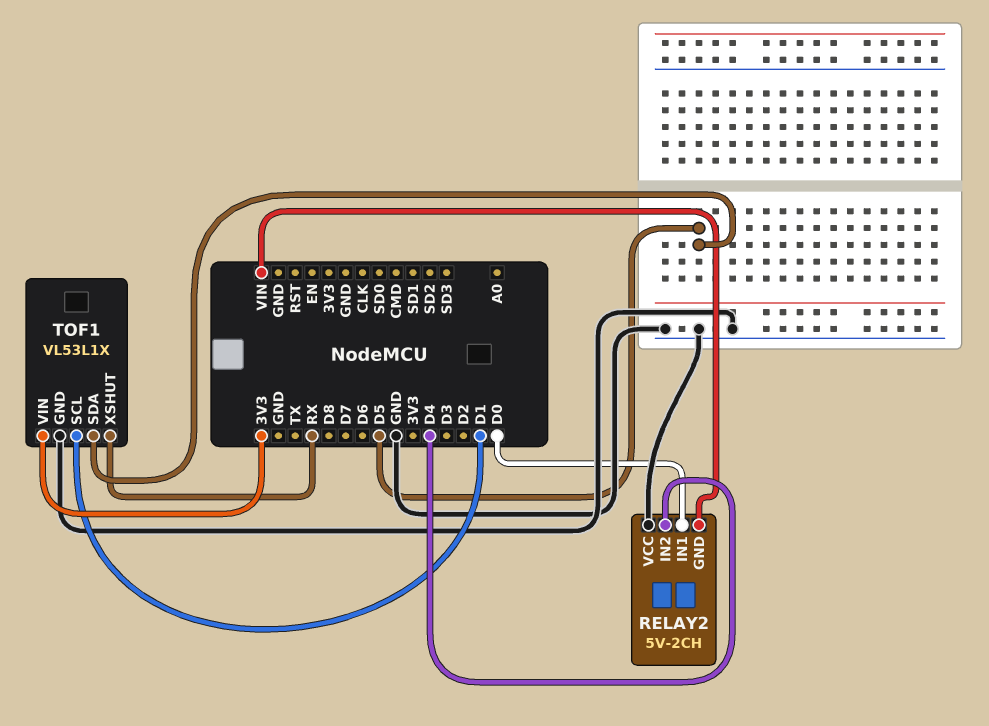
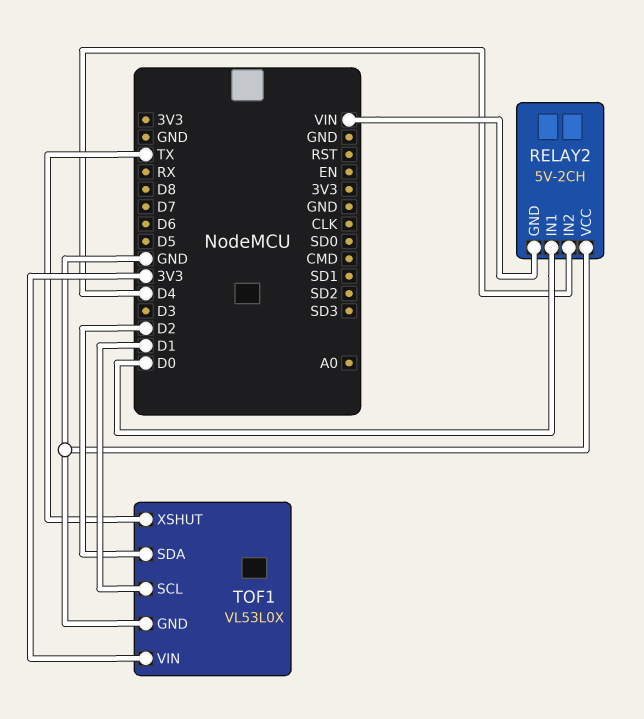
TOF1: VL53L1X -> VL53L0X
TOF1 pin SDA: D5 -> D2
TOF1 pin XSHUT: RX -> TX

